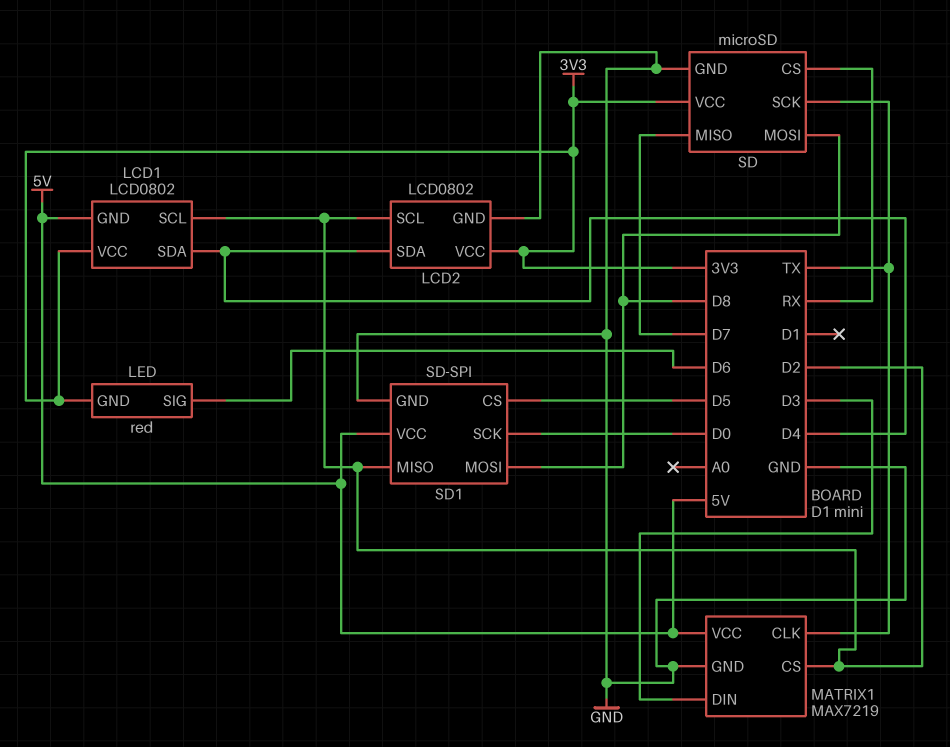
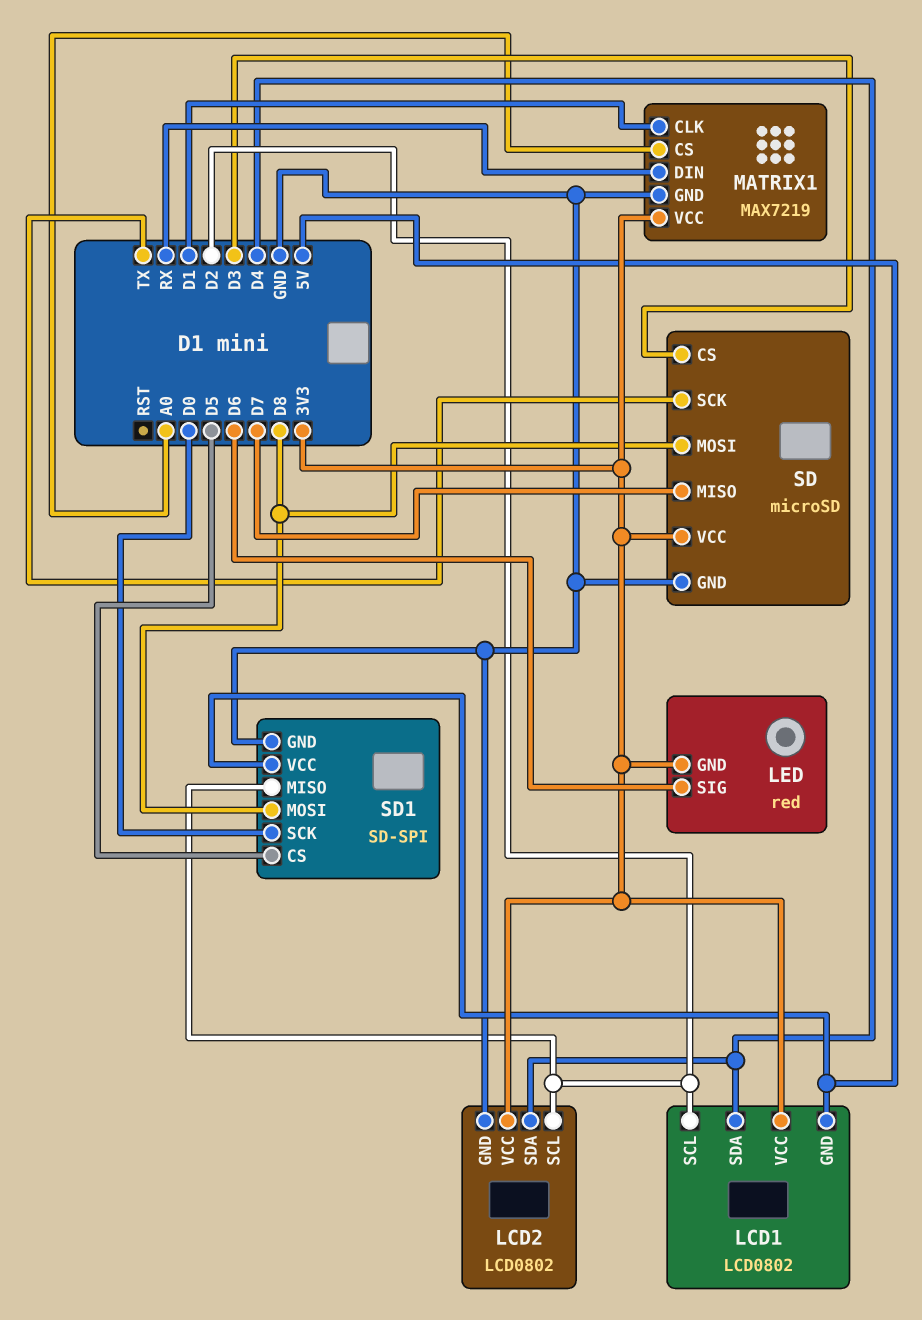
MATRIX1 pin CLK: TX -> D1
MATRIX1 pin CS: D2 -> A0
MATRIX1 pin DIN: D3 -> RX
MATRIX1 pin VCC: 5V -> 3V3
SD pin CS: RX -> D3

